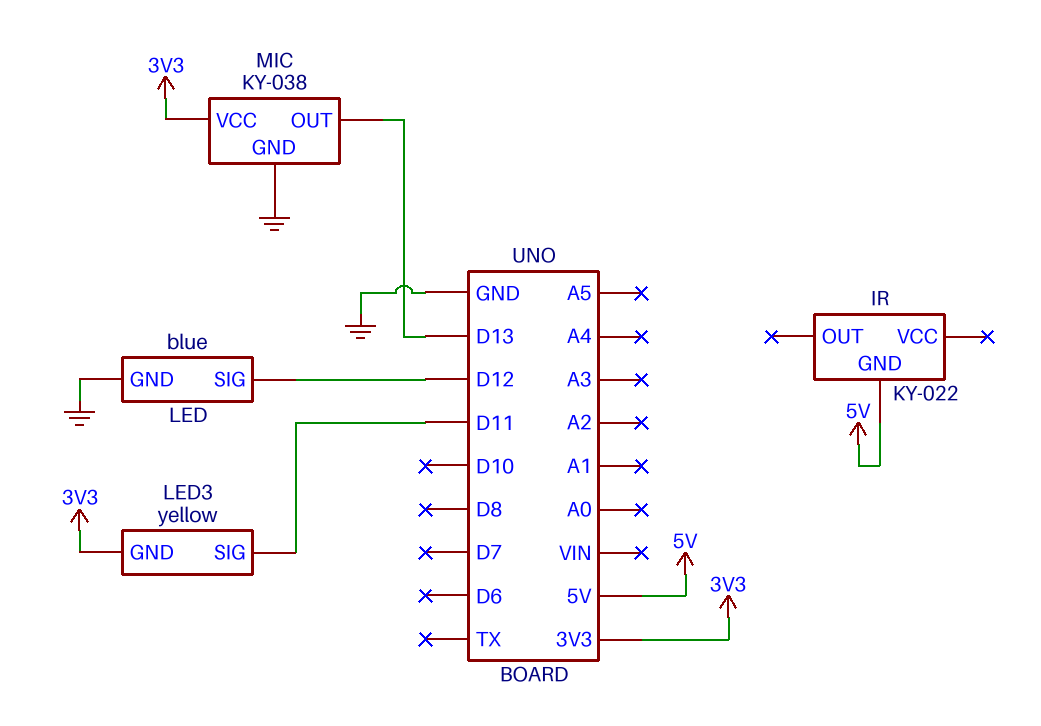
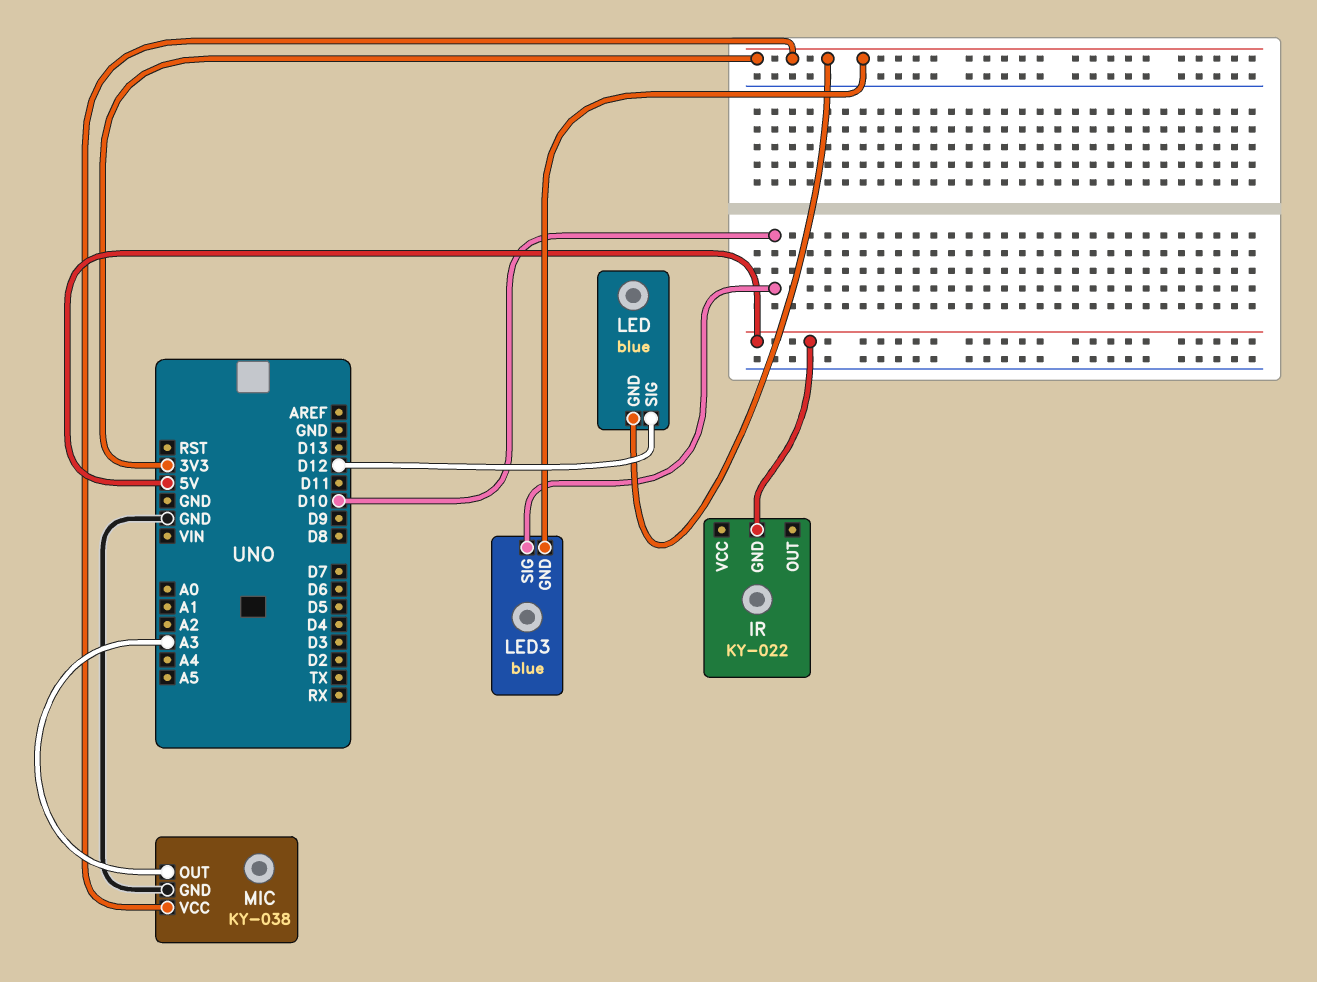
LED pin GND: GND -> 3V3
LED3: yellow -> blue
LED3 pin SIG: D11 -> D10
MIC pin OUT: D13 -> A3

